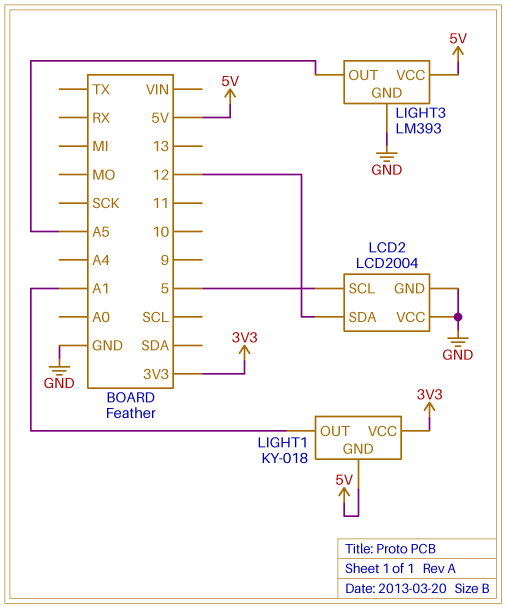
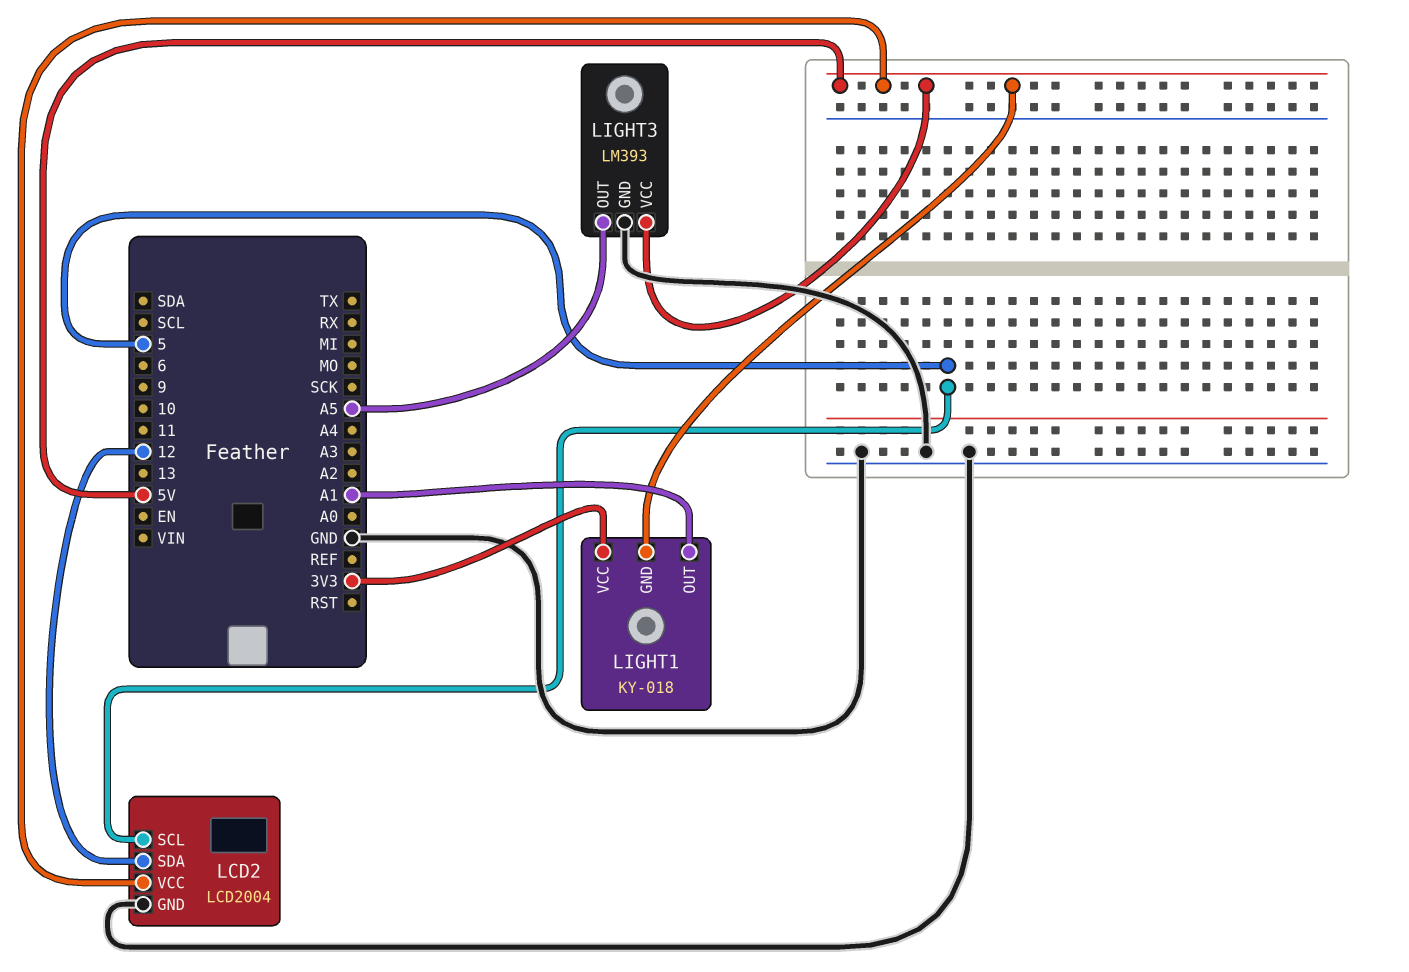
LCD2 pin VCC: GND -> 5V

